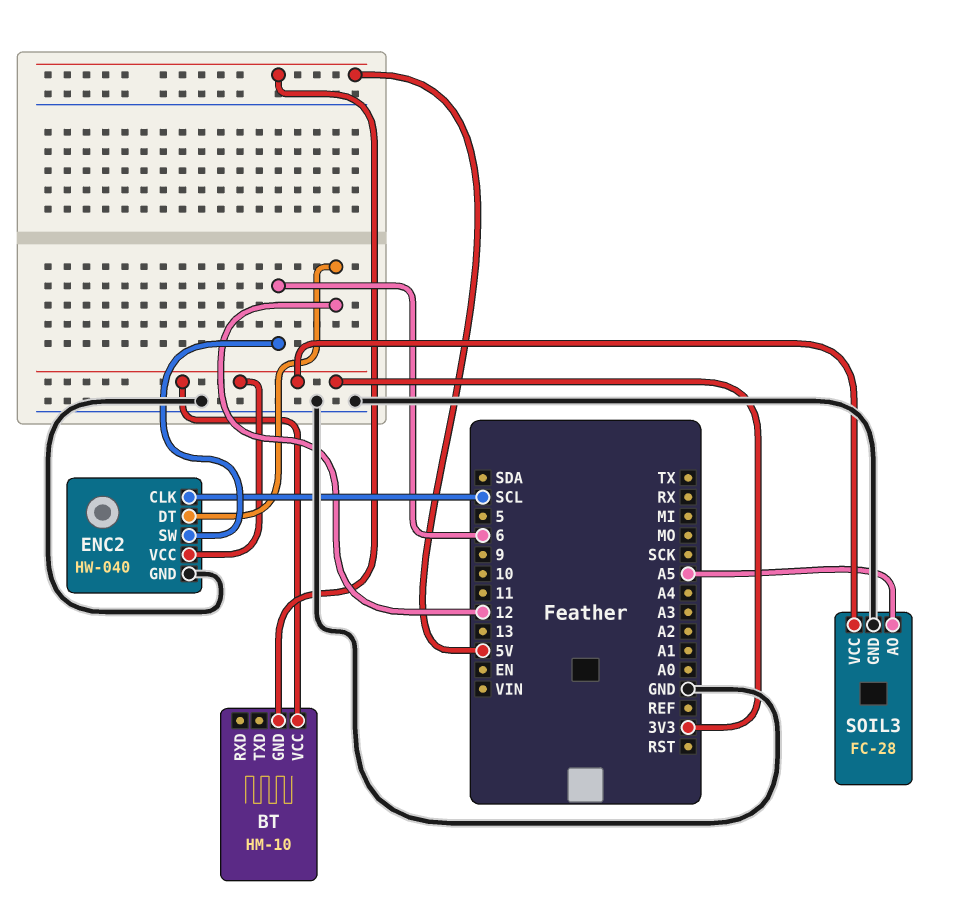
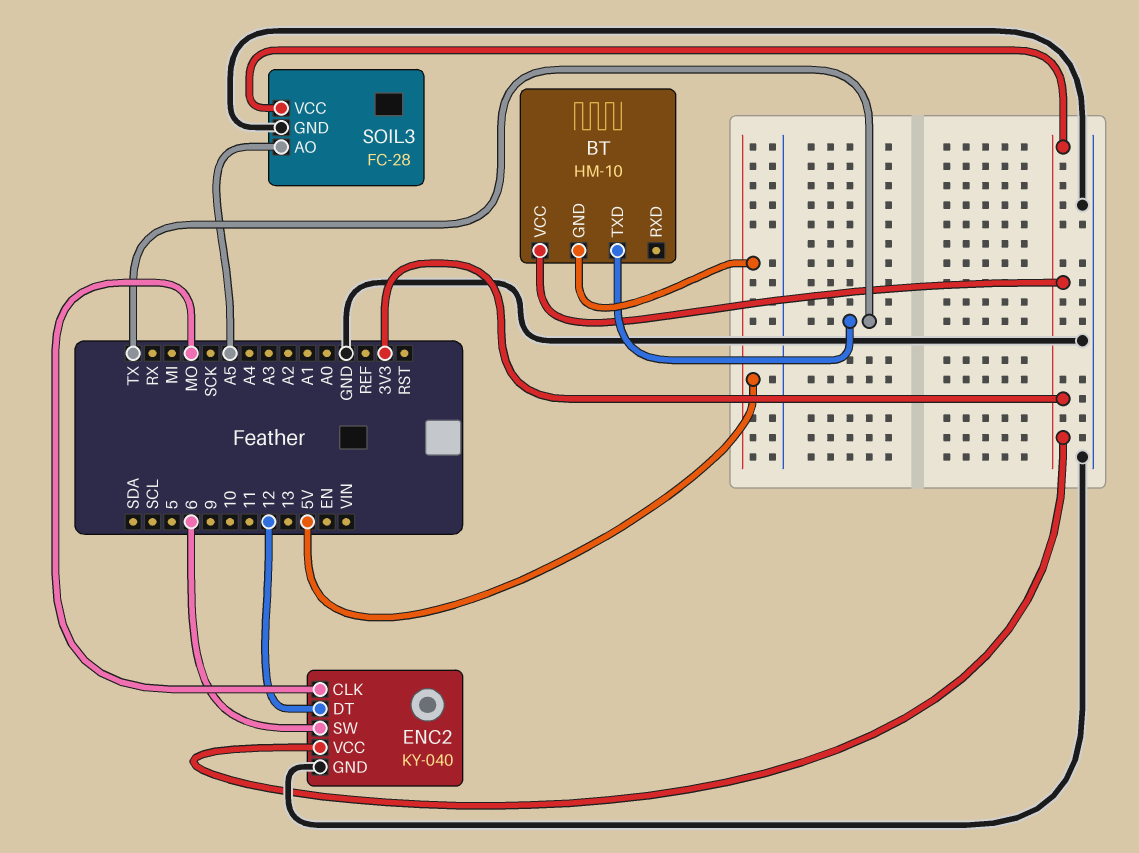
BT pin TXD: none -> TX
ENC2: HW-040 -> KY-040
ENC2 pin CLK: SCL -> MO

